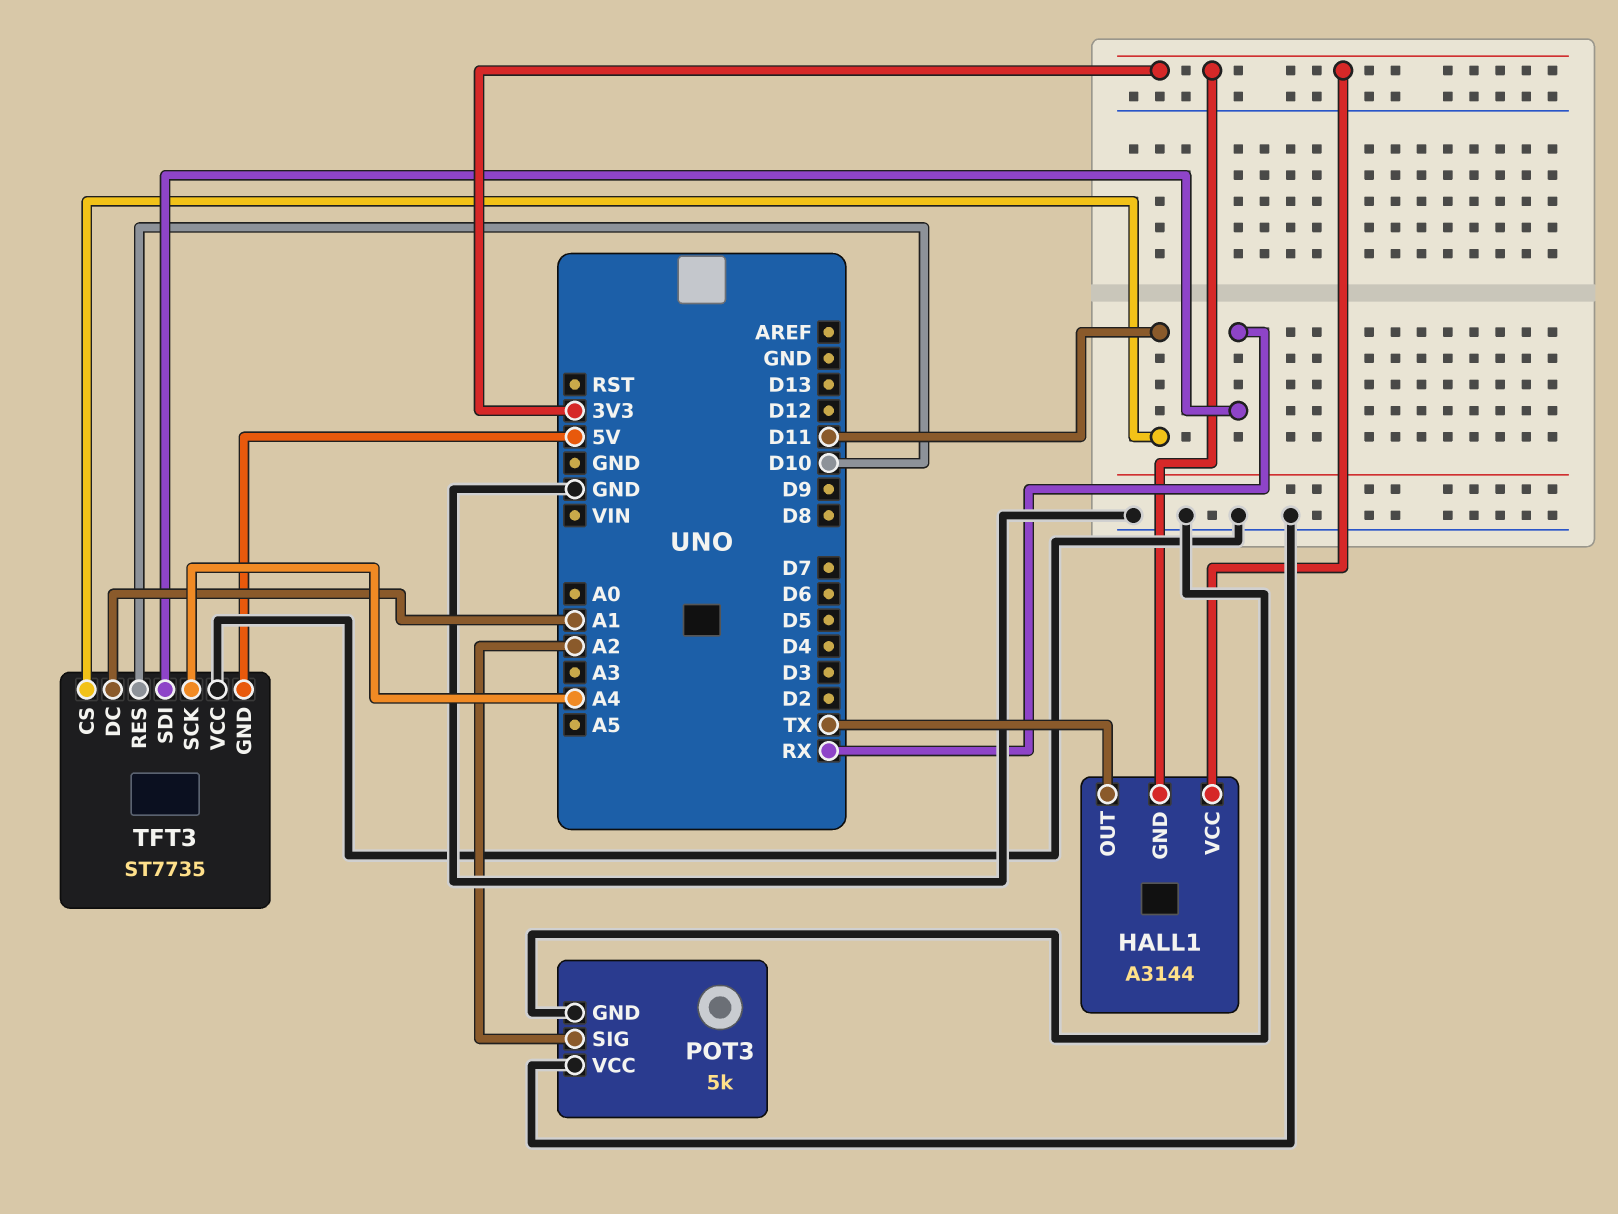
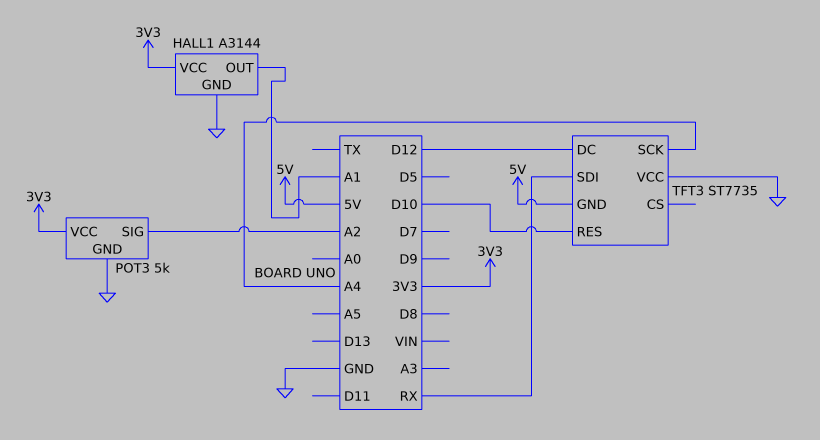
HALL1 pin GND: 3V3 -> GND
HALL1 pin OUT: TX -> A1
POT3 pin VCC: GND -> 3V3
TFT3 pin CS: D11 -> none
TFT3 pin DC: A1 -> D12

